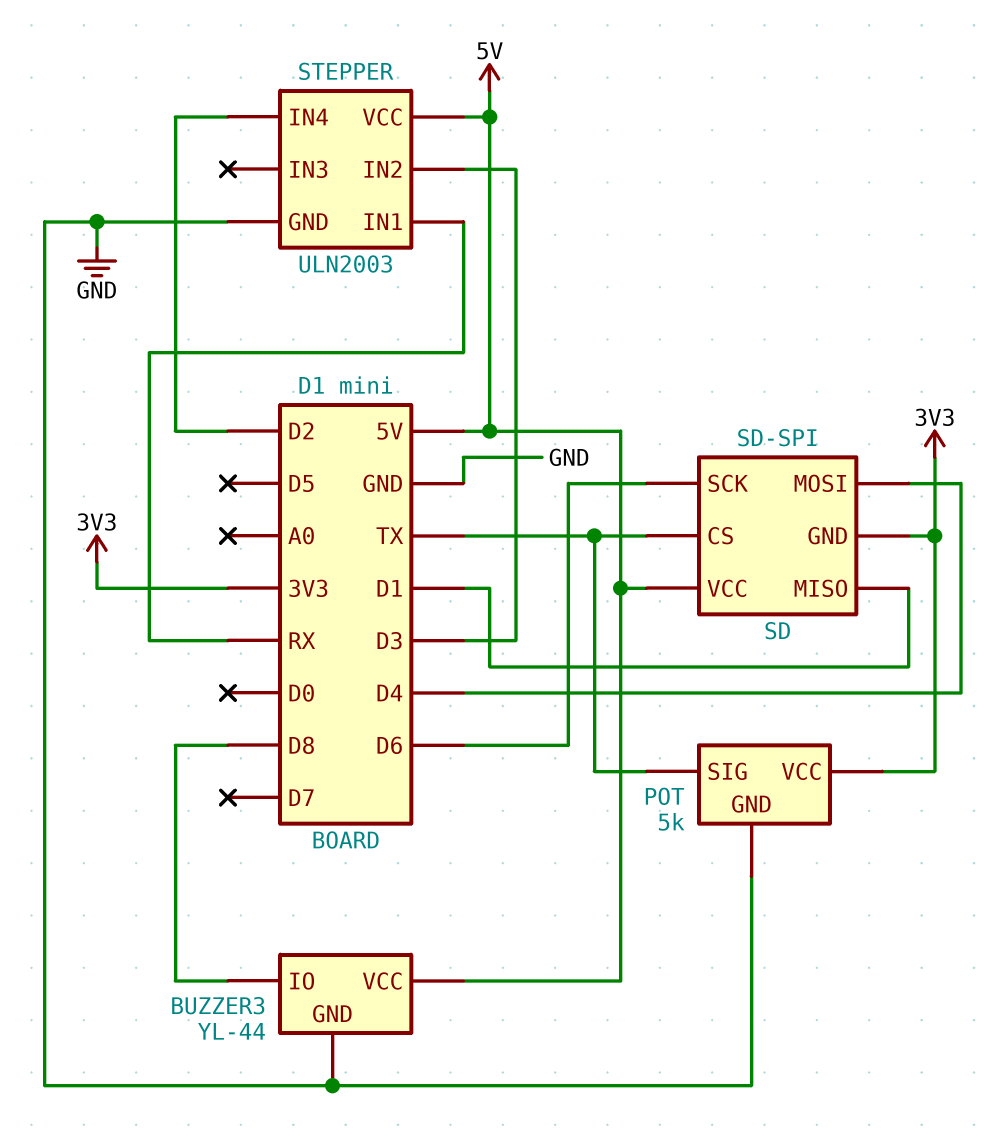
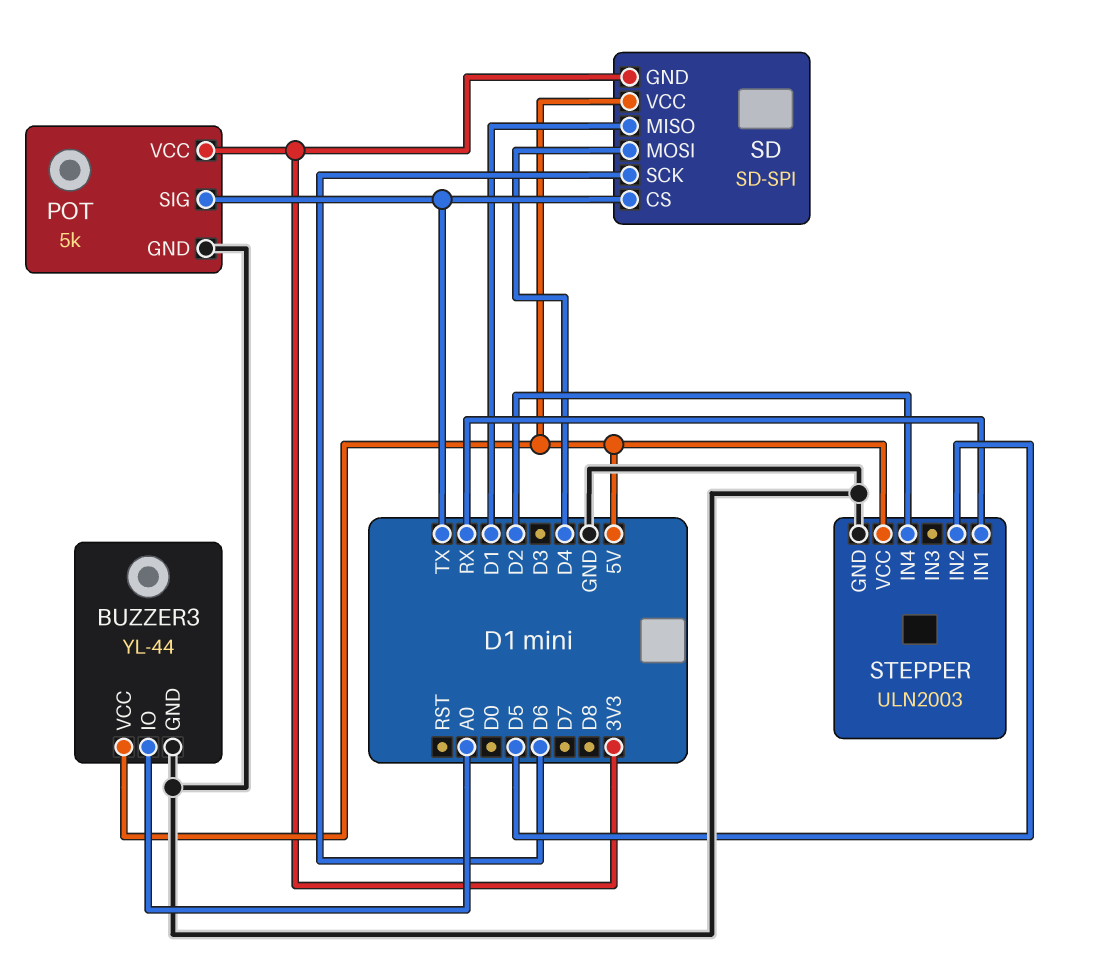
BUZZER3 pin IO: D8 -> A0
STEPPER pin IN2: D3 -> D5

